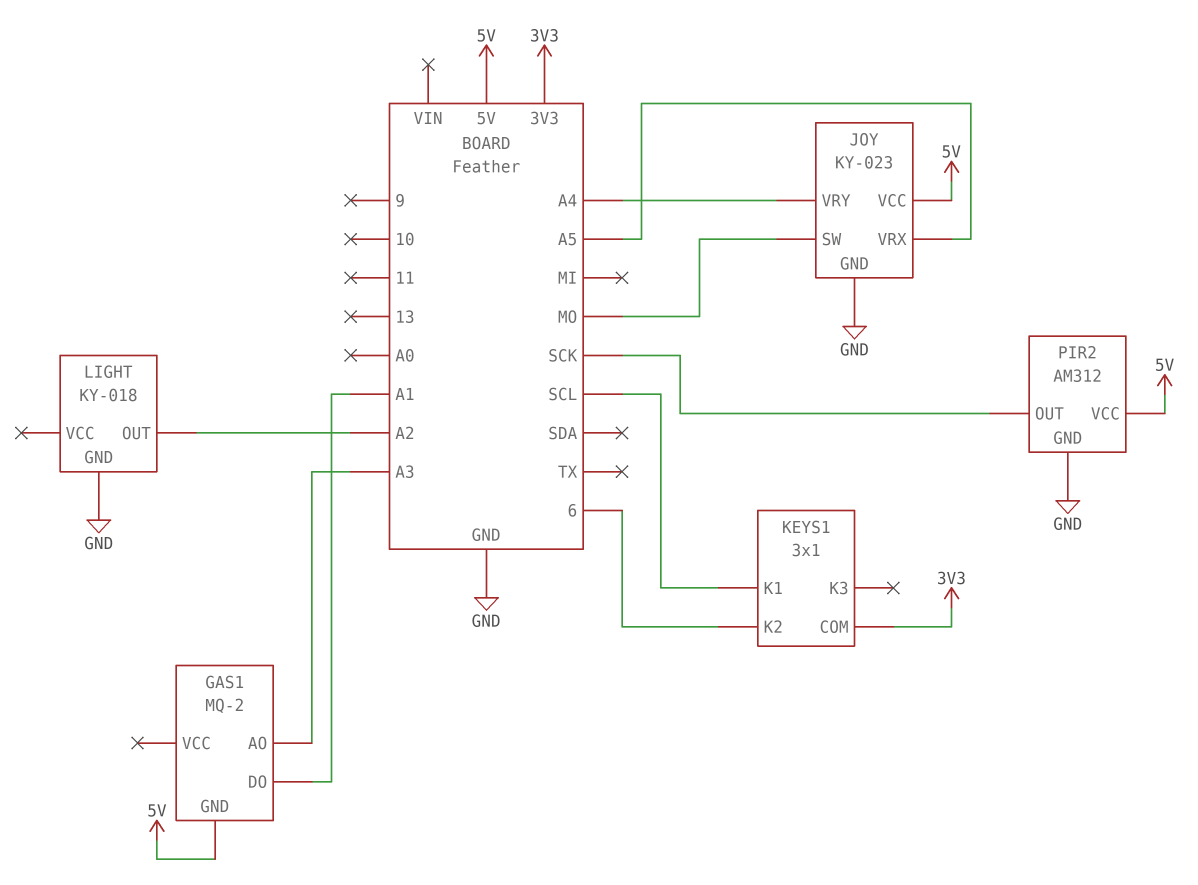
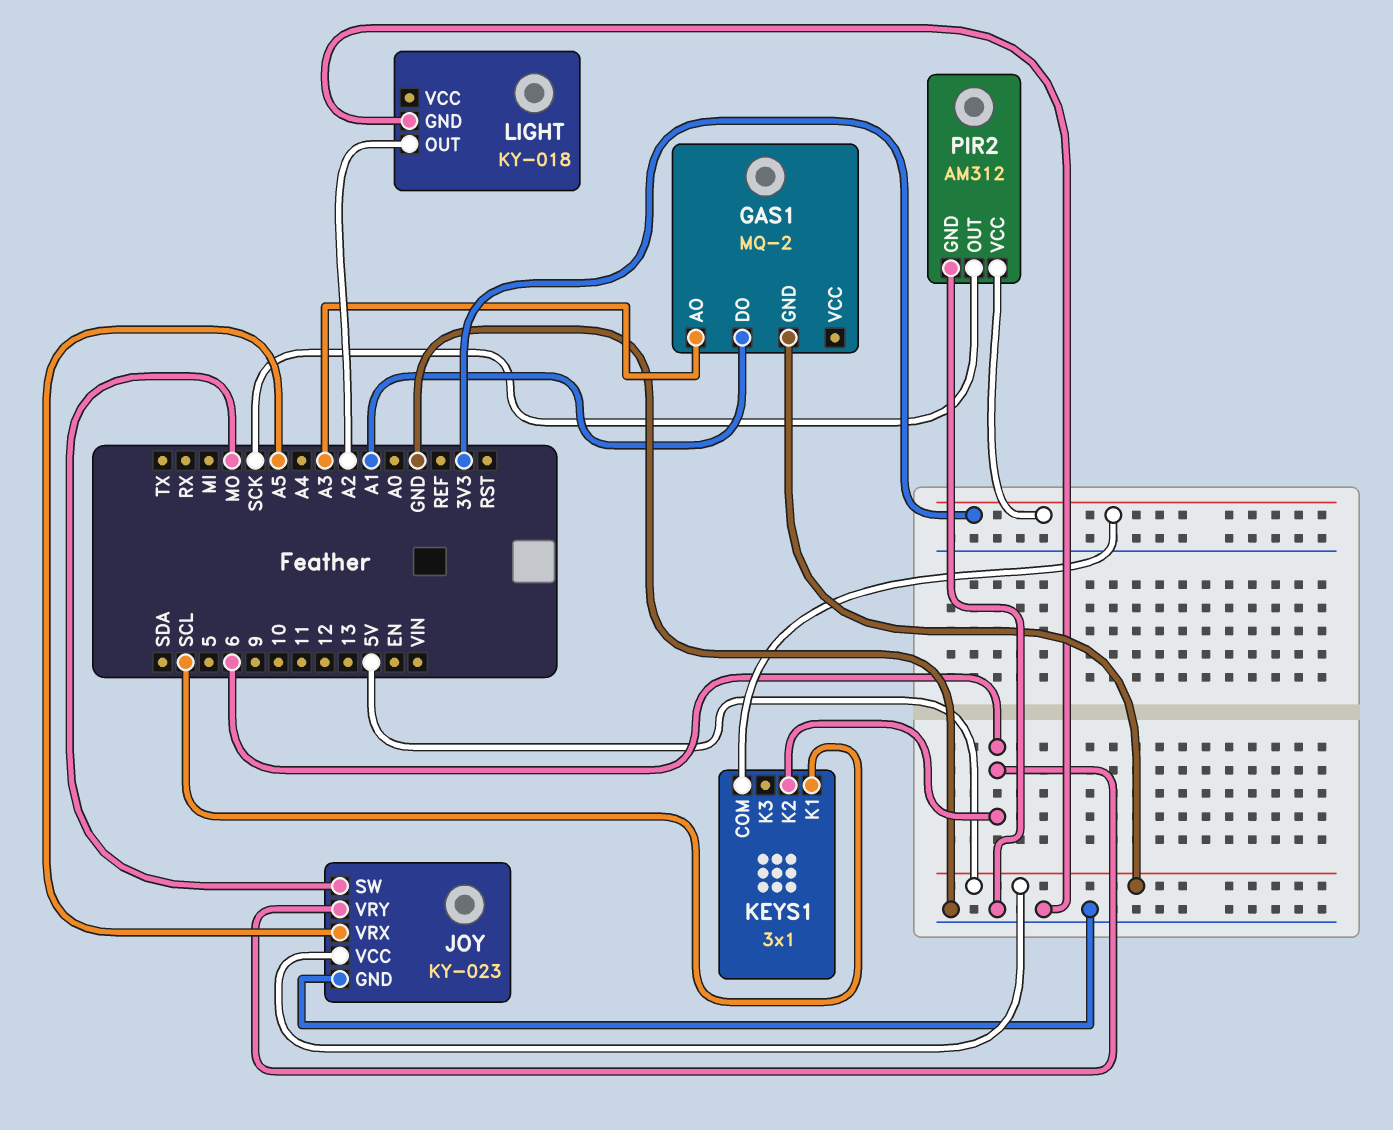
JOY pin VRY: A4 -> 6
PIR2 pin VCC: 5V -> 3V3

